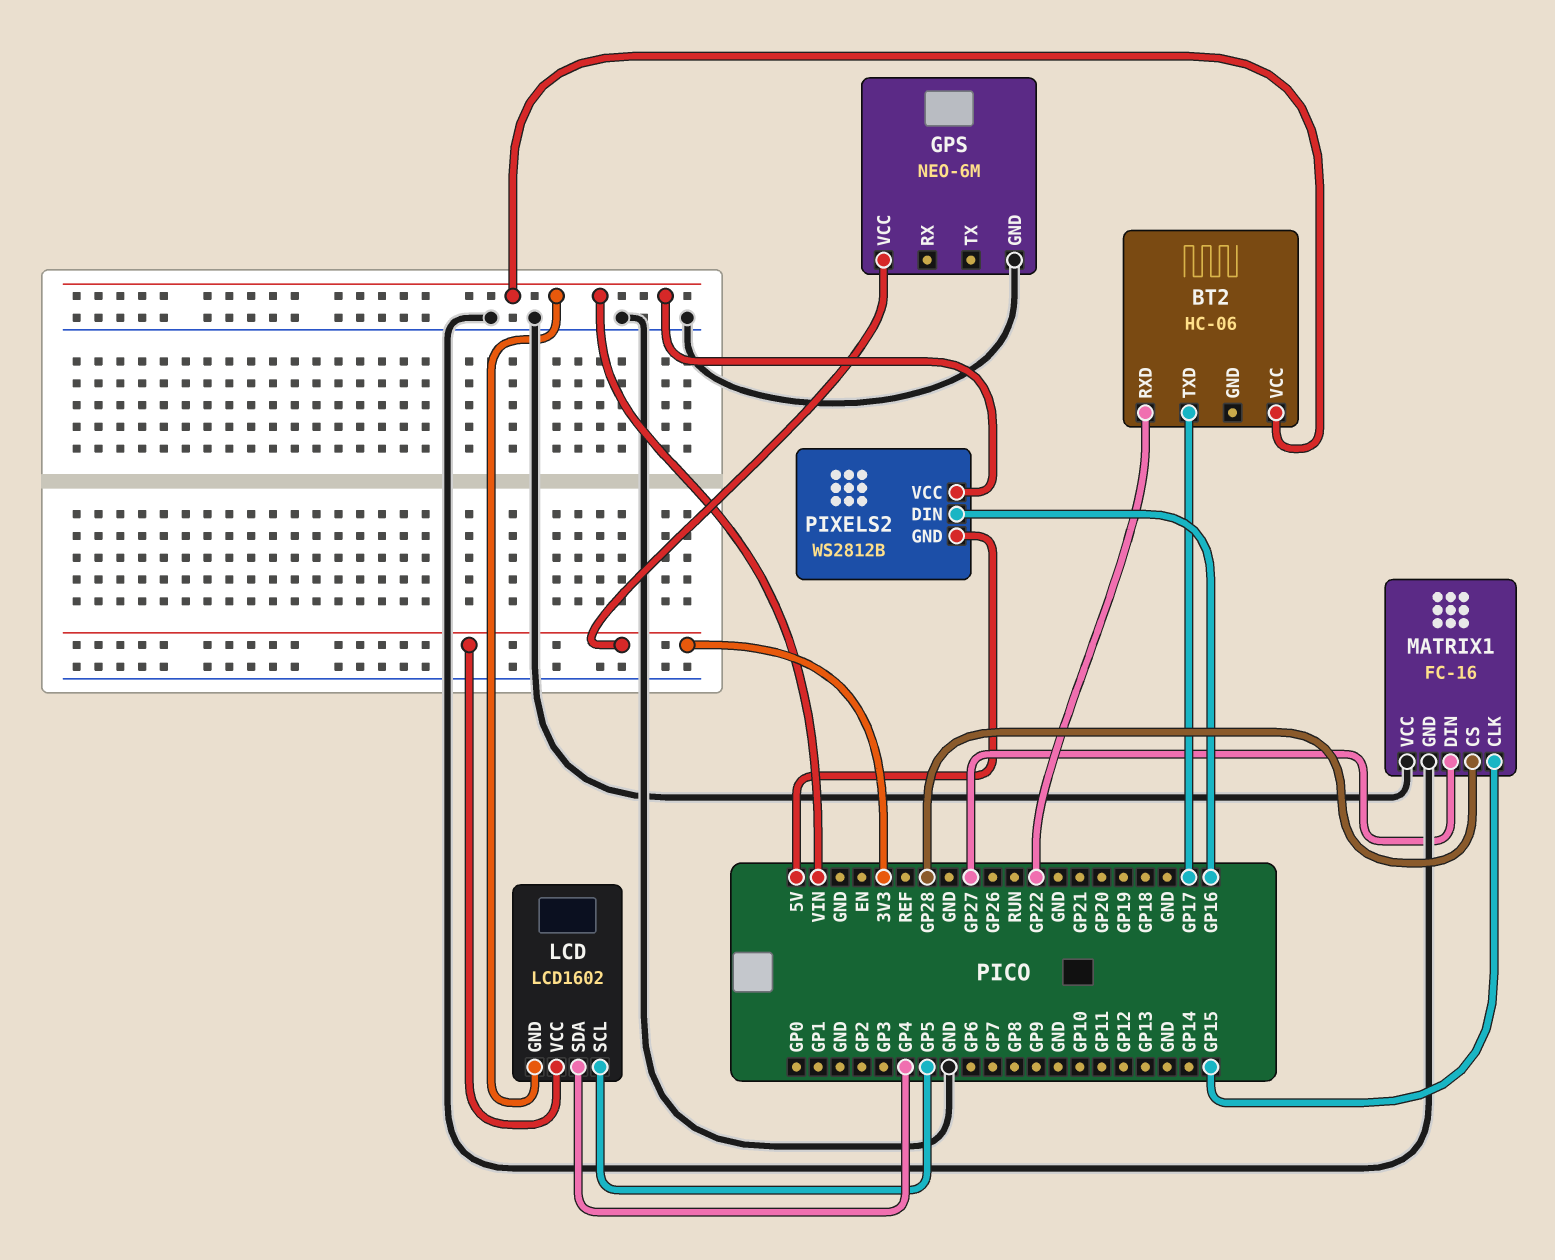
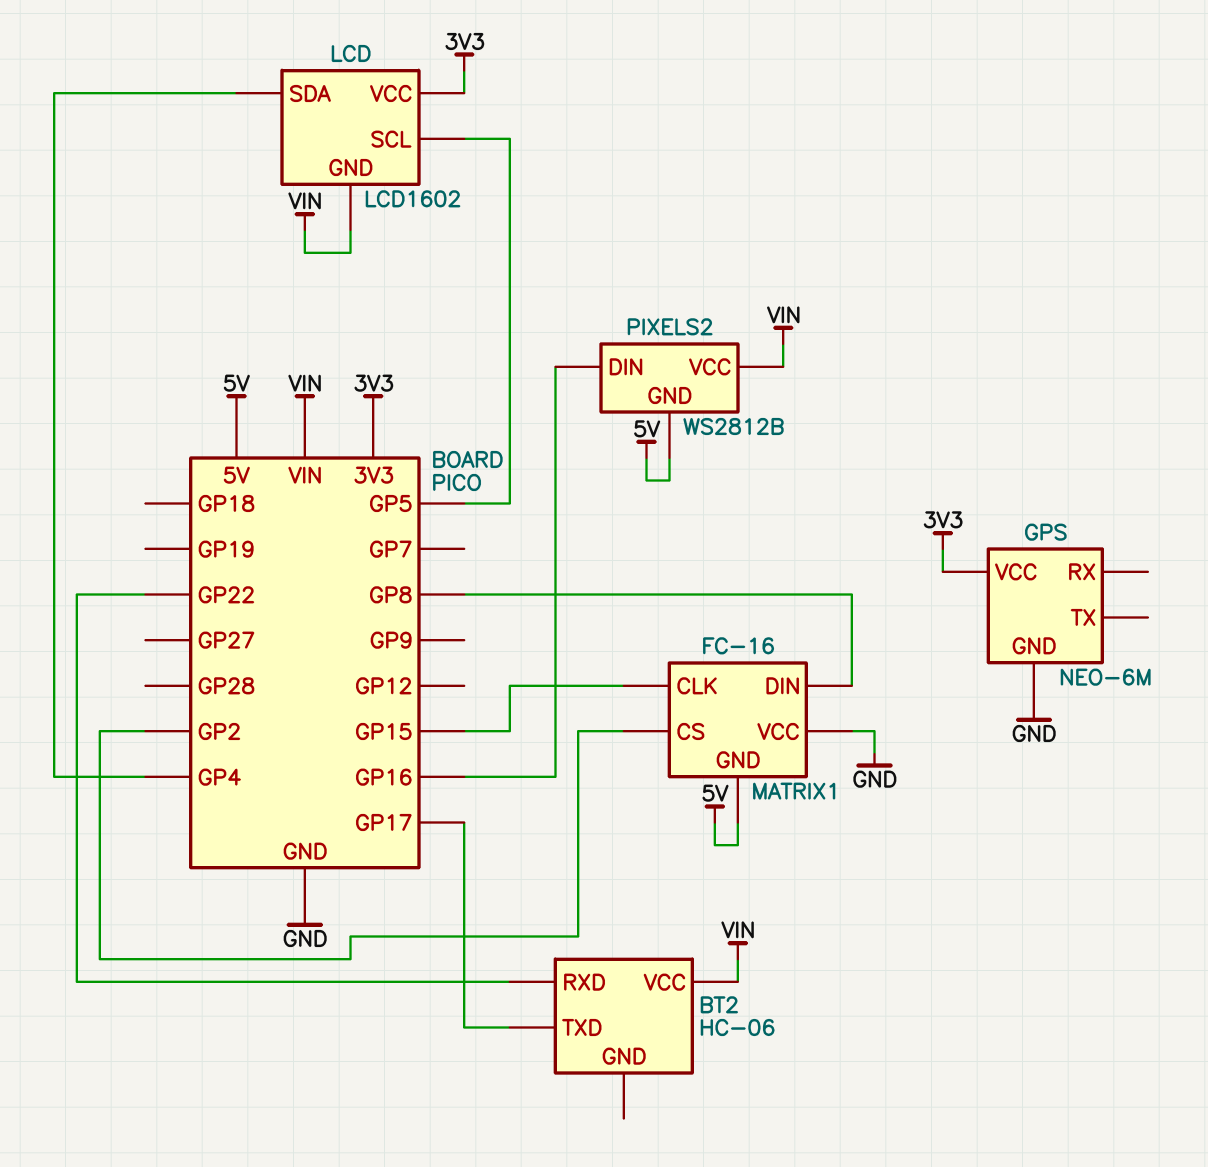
MATRIX1 pin CS: GP28 -> GP2
MATRIX1 pin DIN: GP27 -> GP8
MATRIX1 pin GND: GND -> 5V

